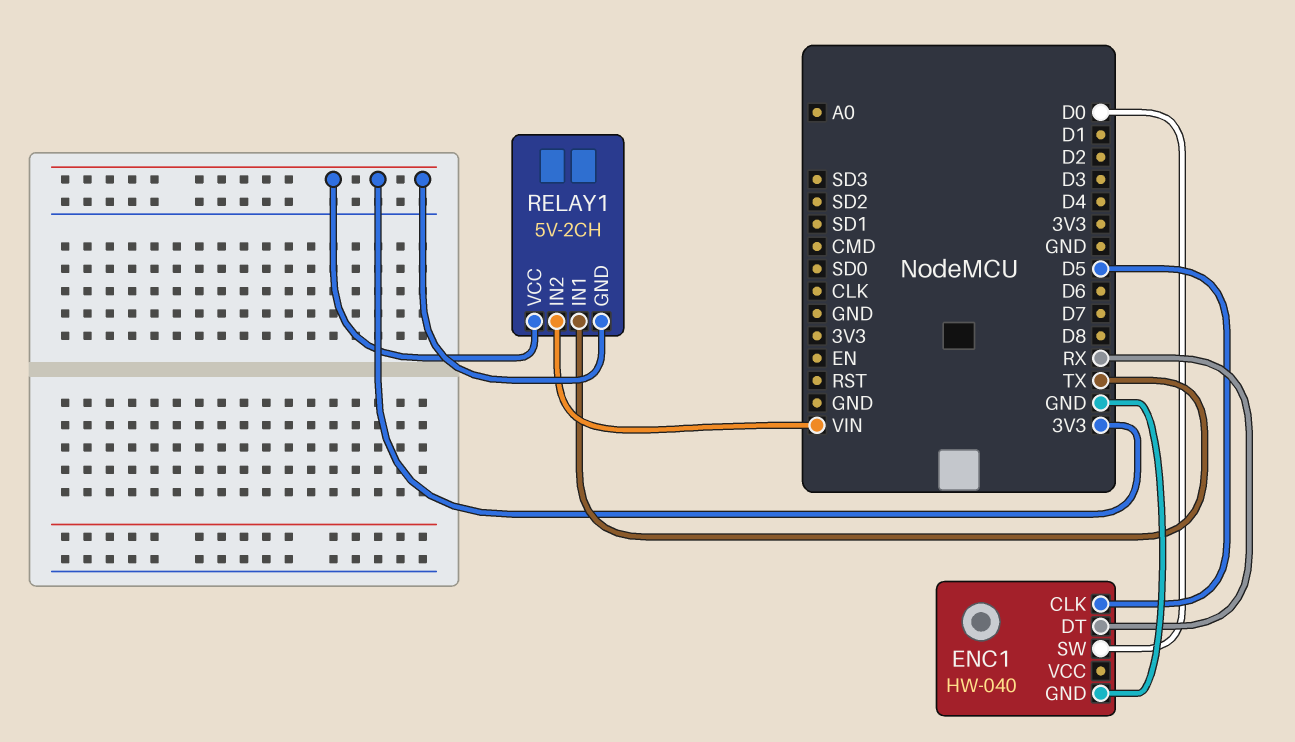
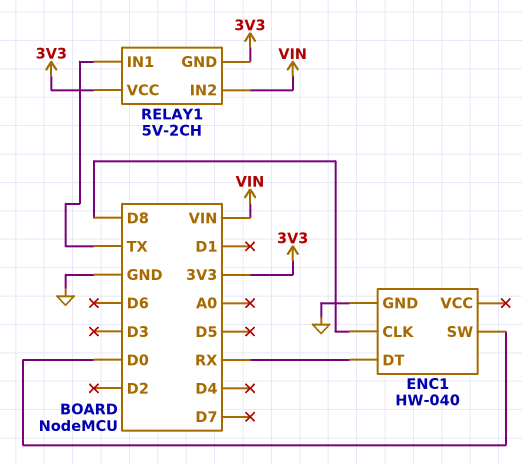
ENC1 pin CLK: D5 -> D8

